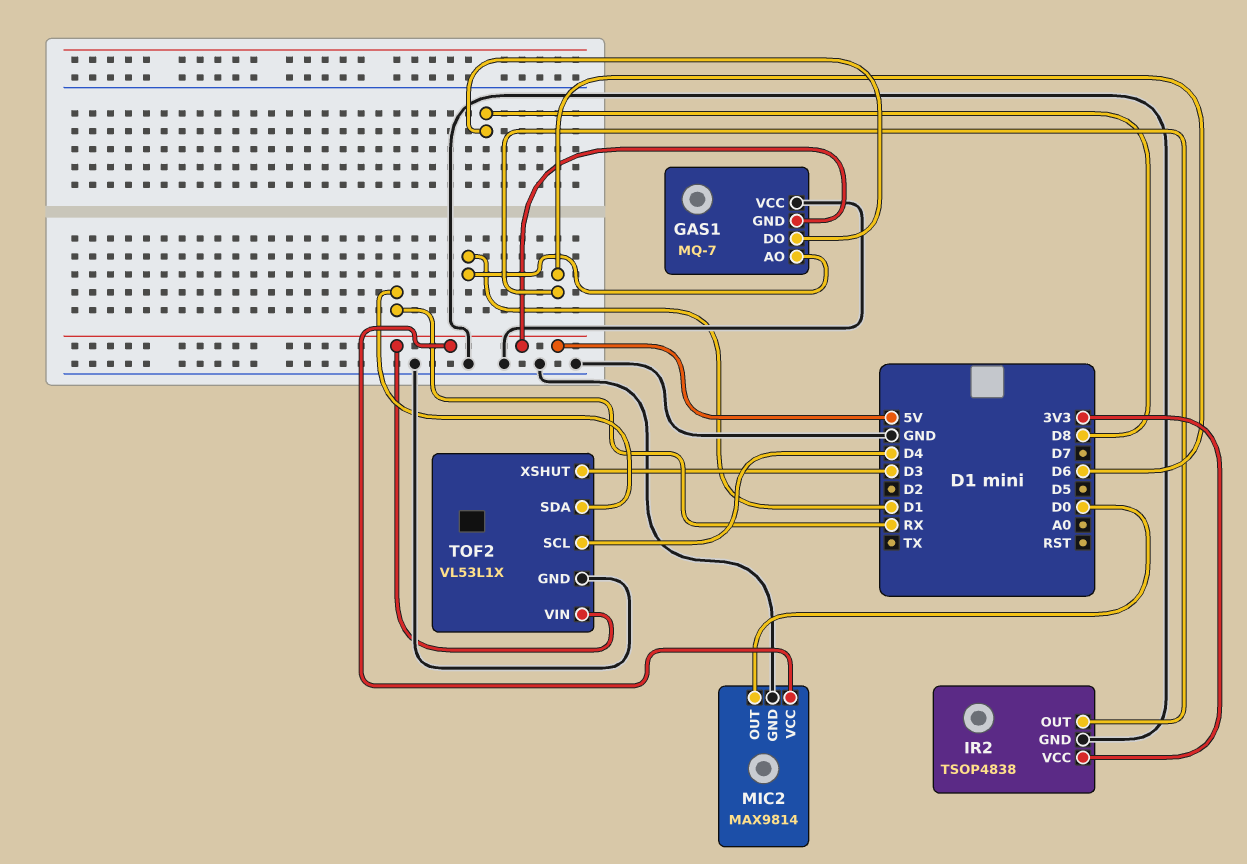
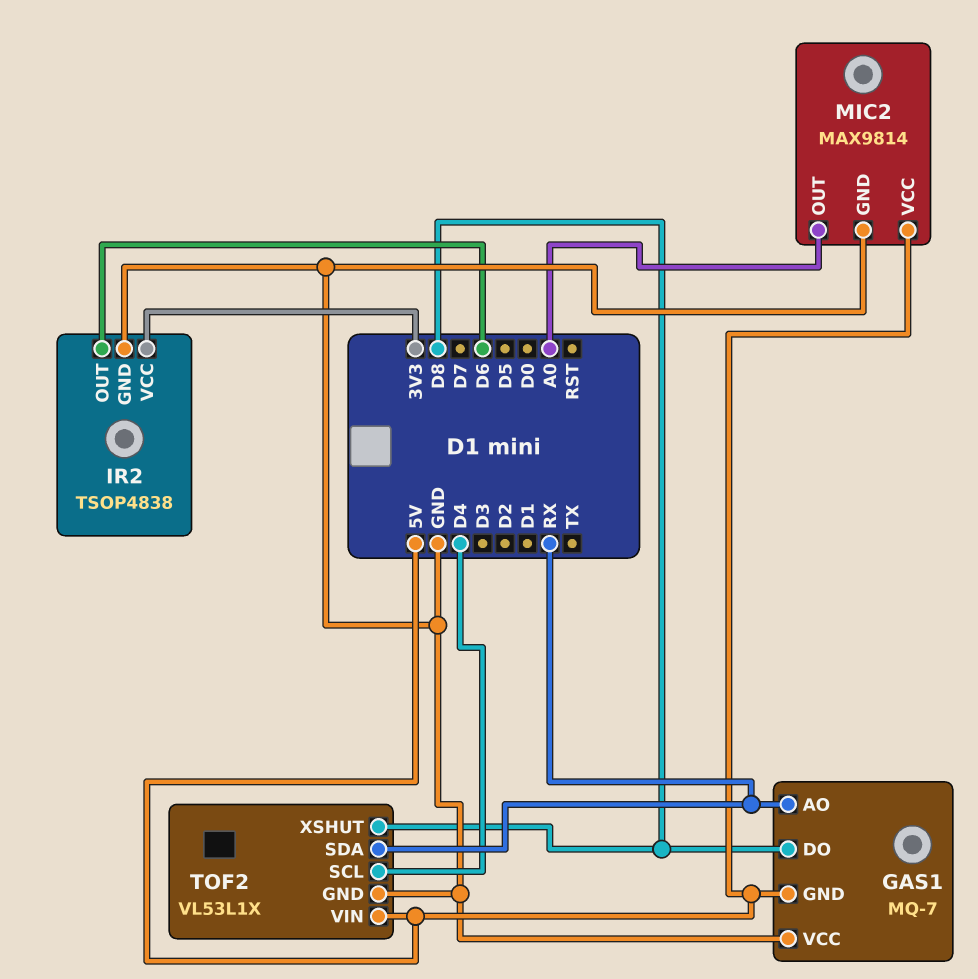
GAS1 pin AO: D1 -> RX
MIC2 pin OUT: D0 -> A0
TOF2 pin XSHUT: D3 -> D8

